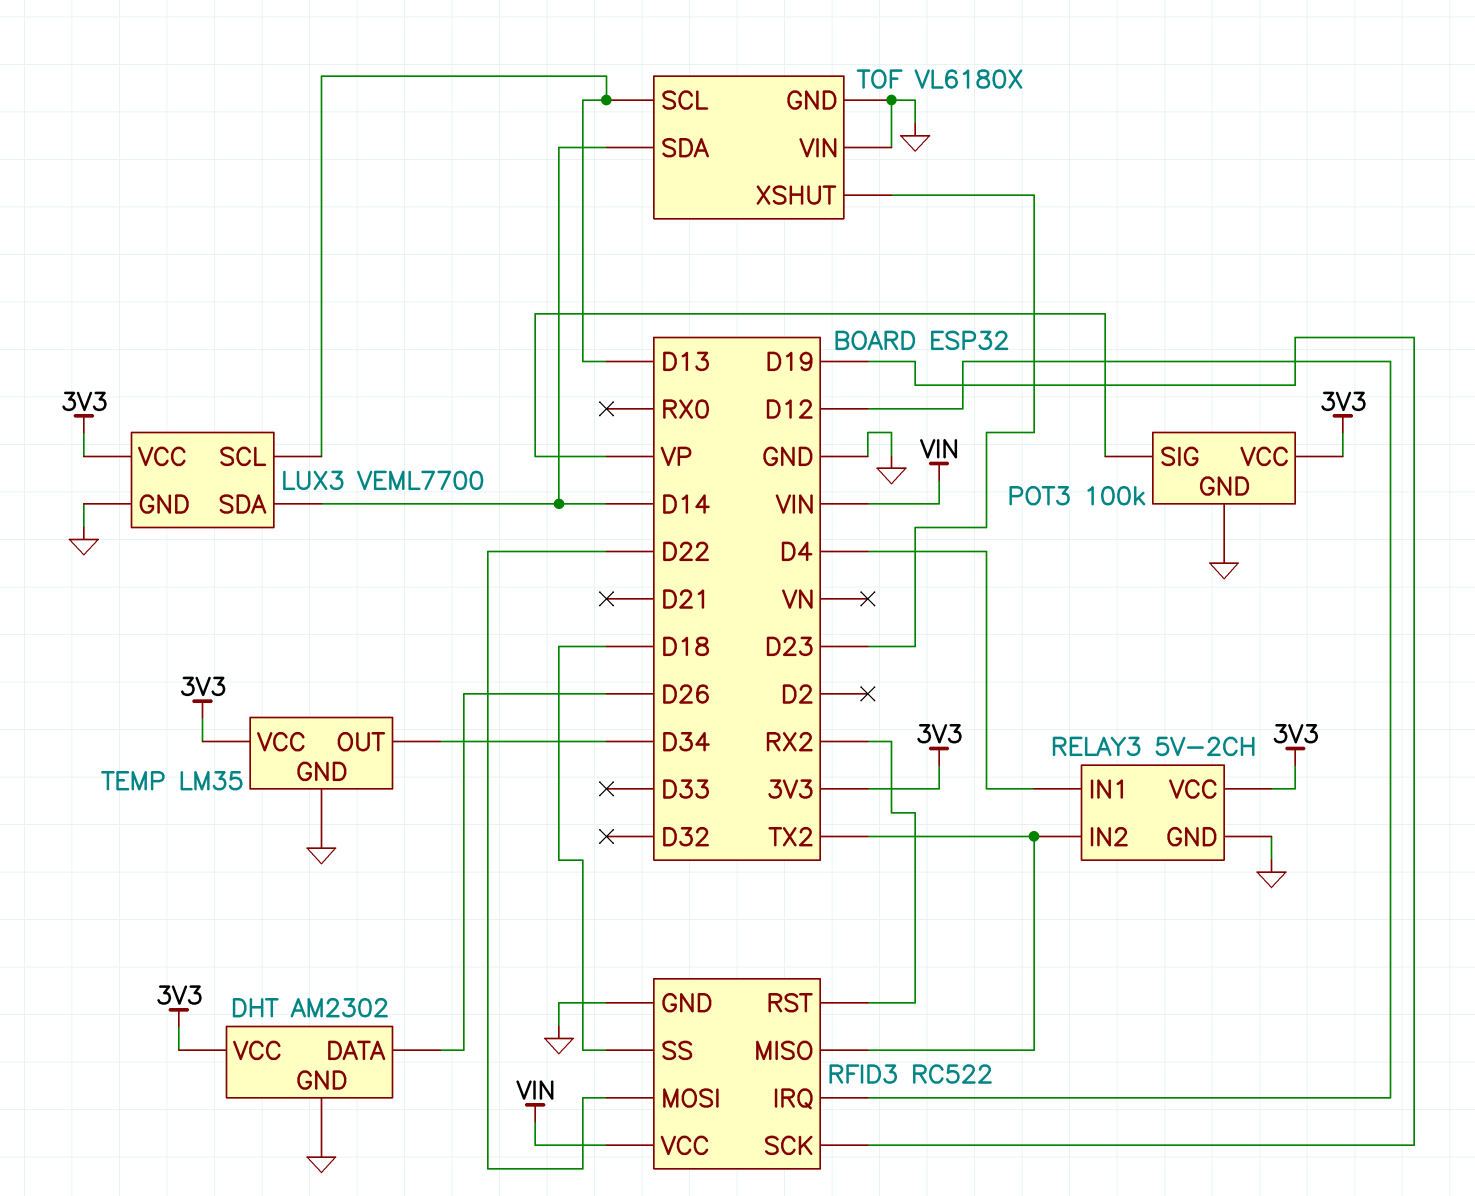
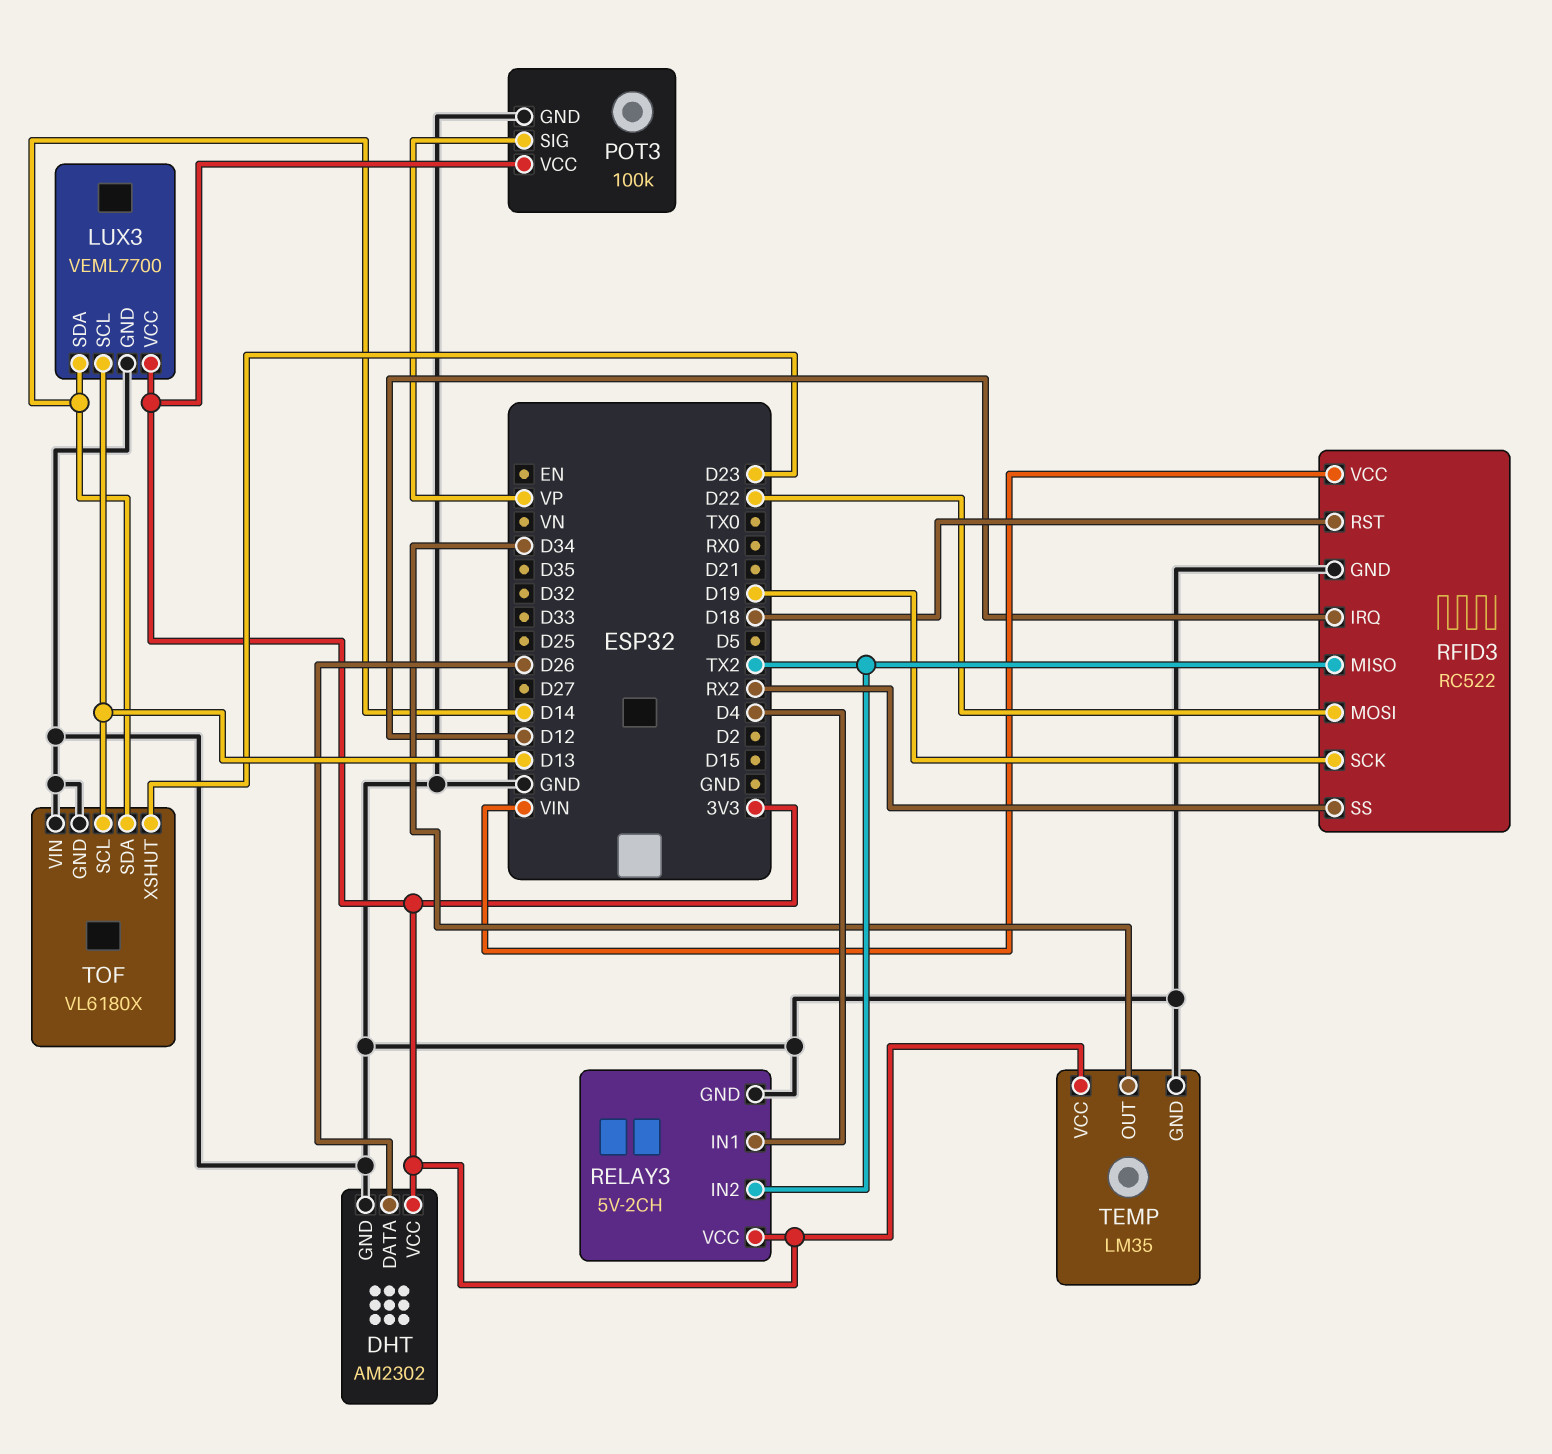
RFID3 pin RST: RX2 -> D18
RFID3 pin SS: D18 -> RX2

